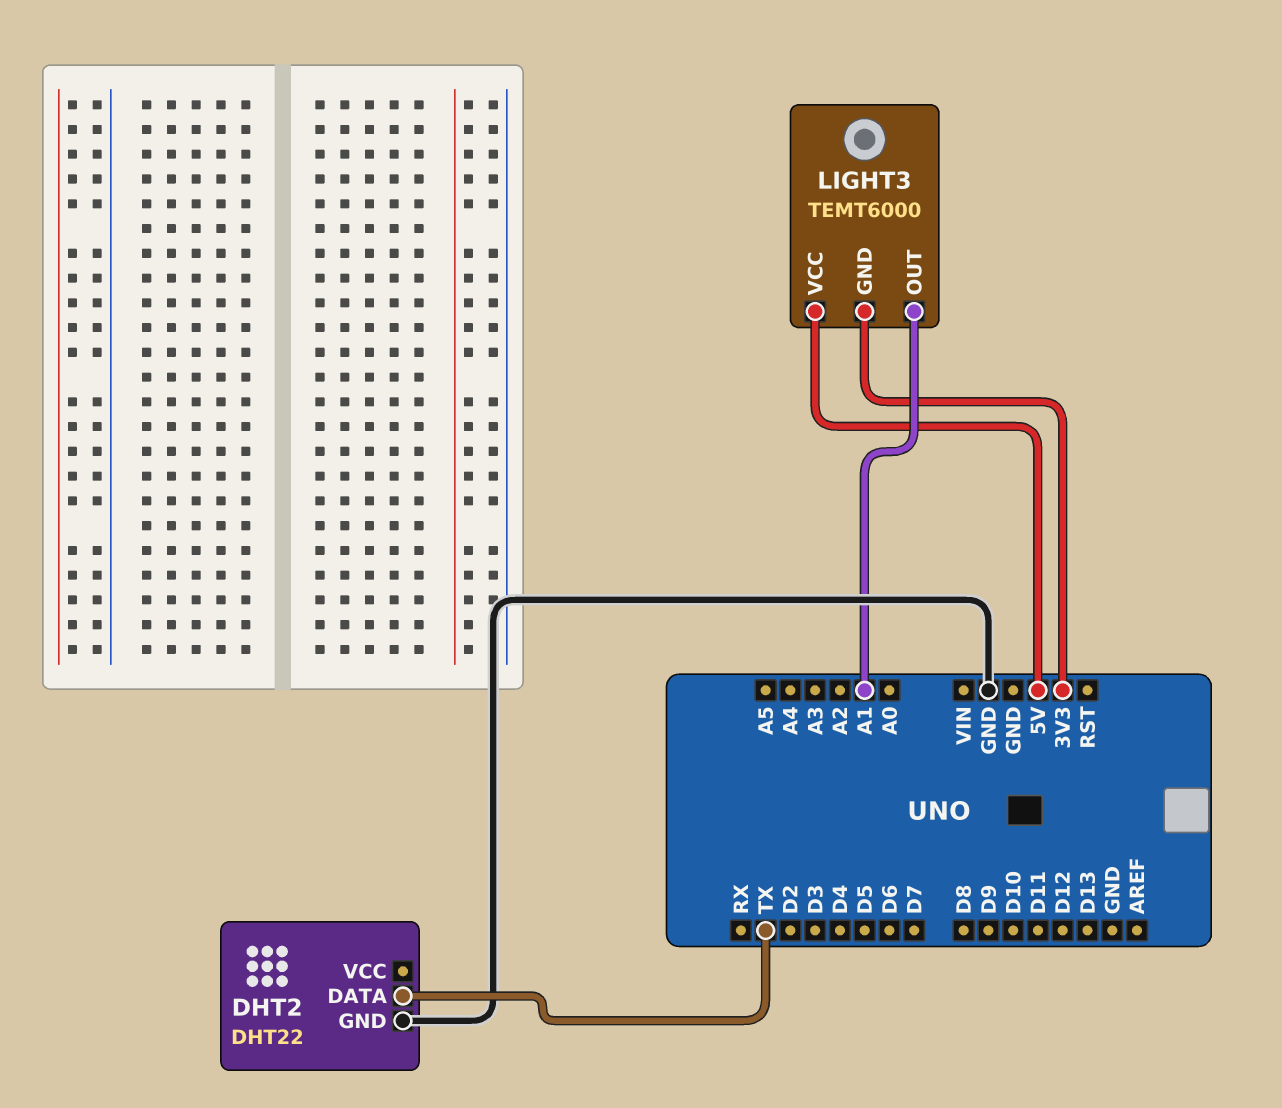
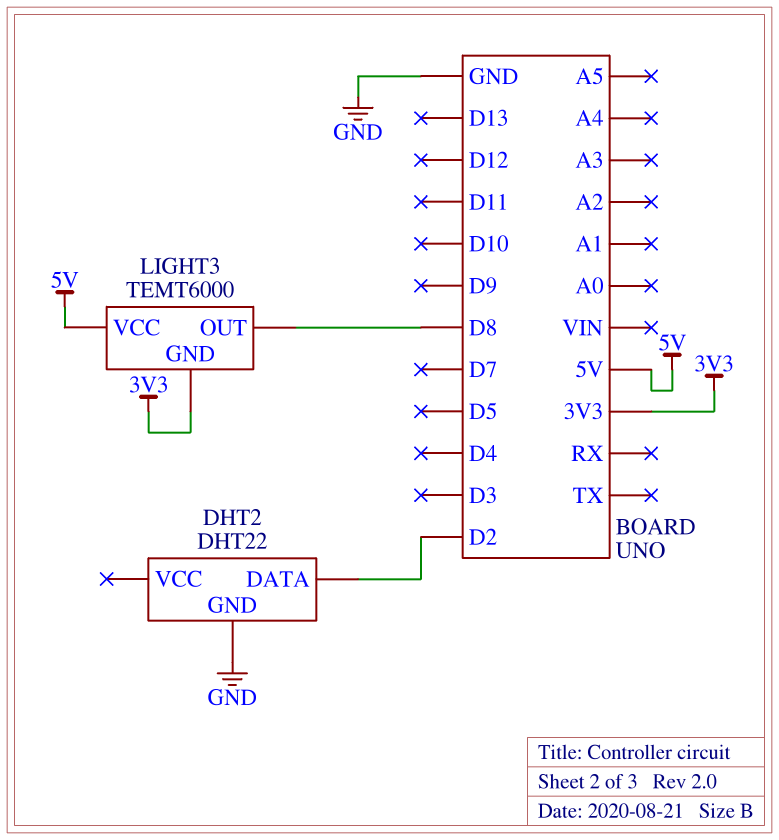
DHT2 pin DATA: TX -> D2
LIGHT3 pin OUT: A1 -> D8

